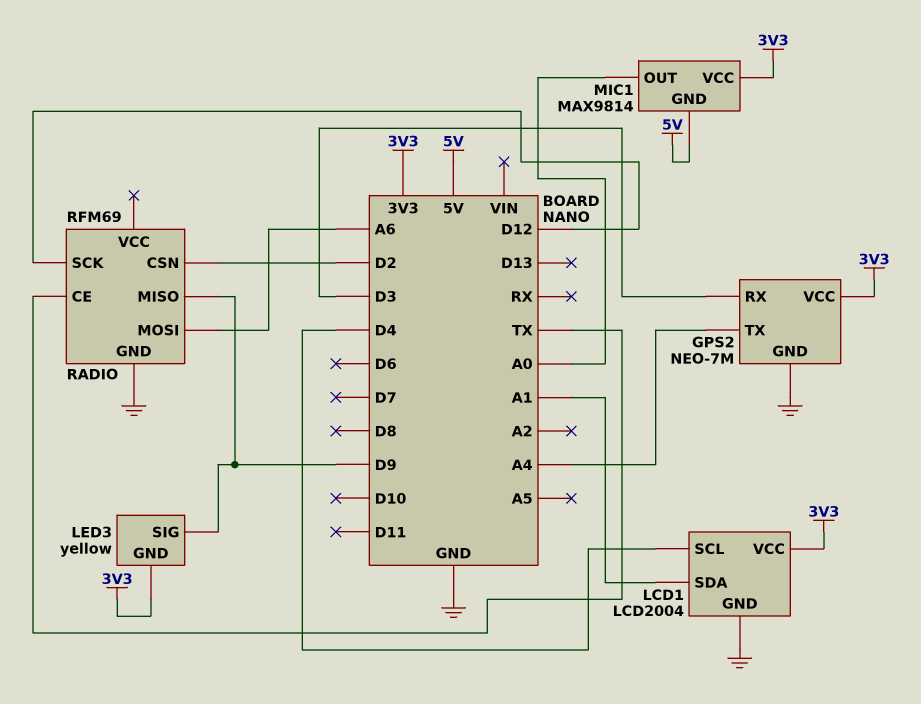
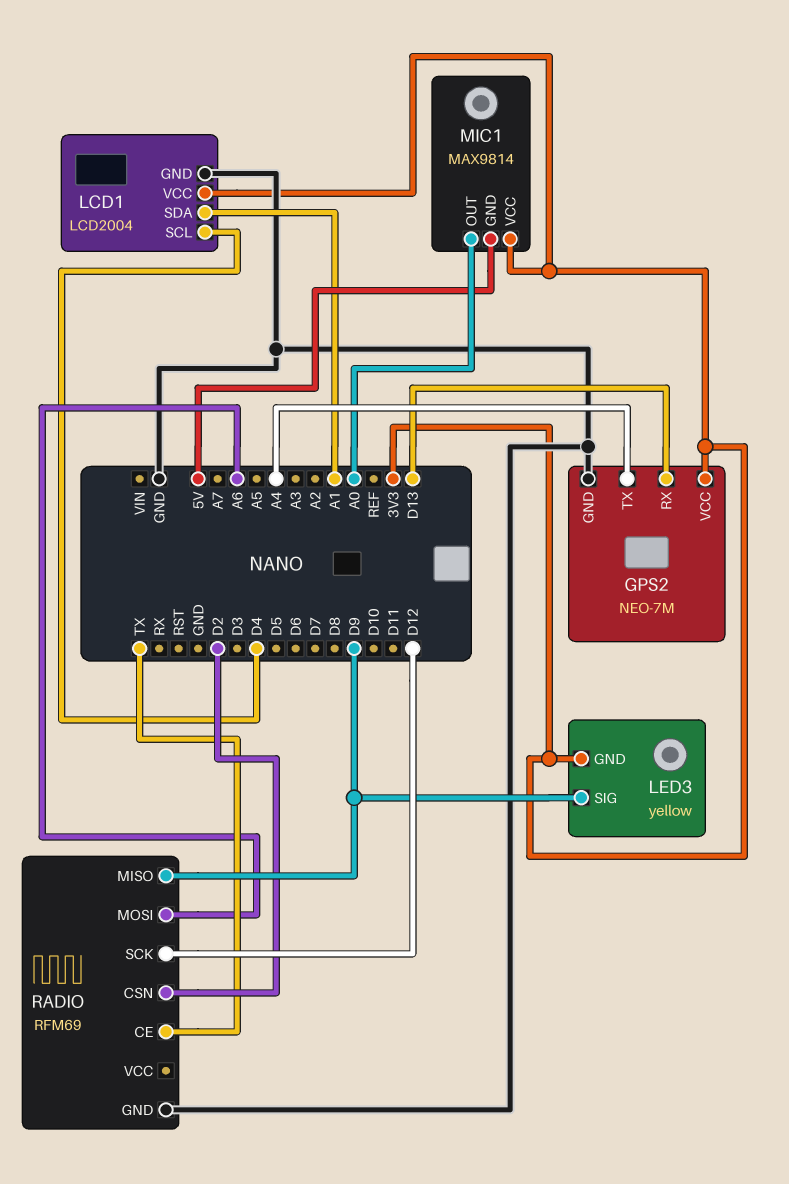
GPS2 pin RX: D3 -> D13

